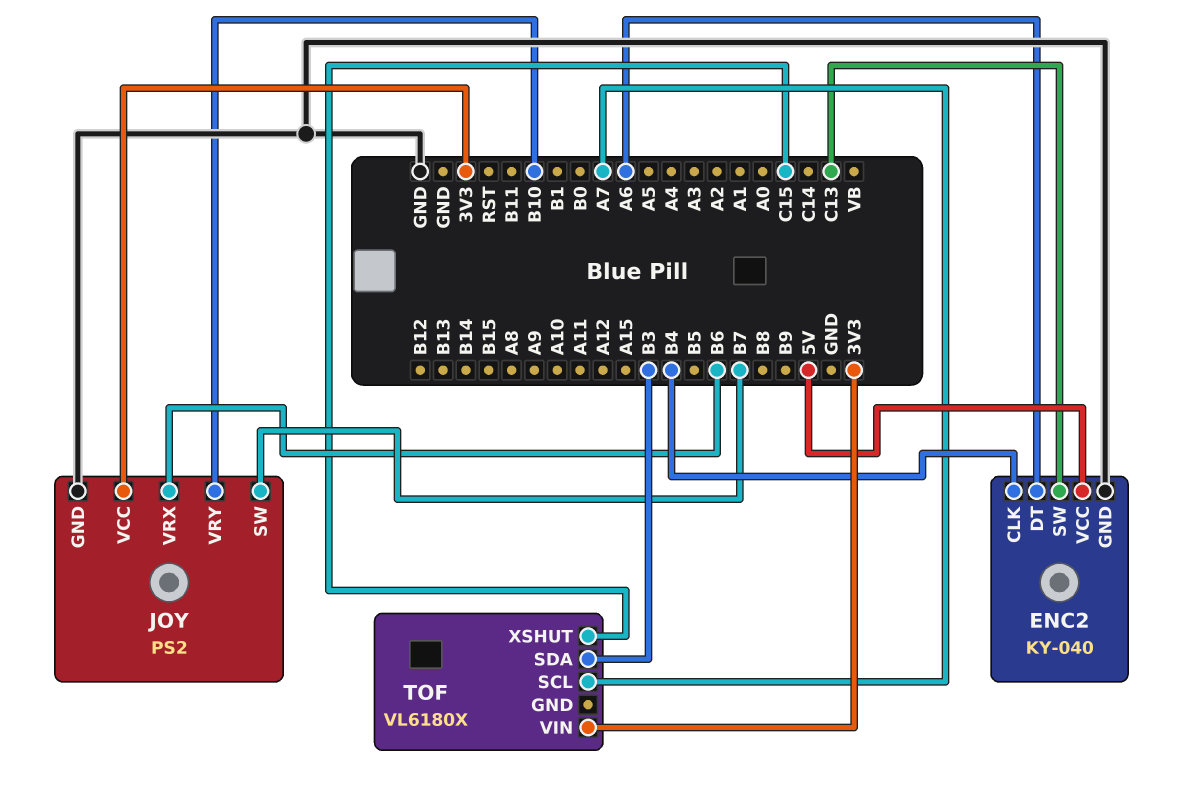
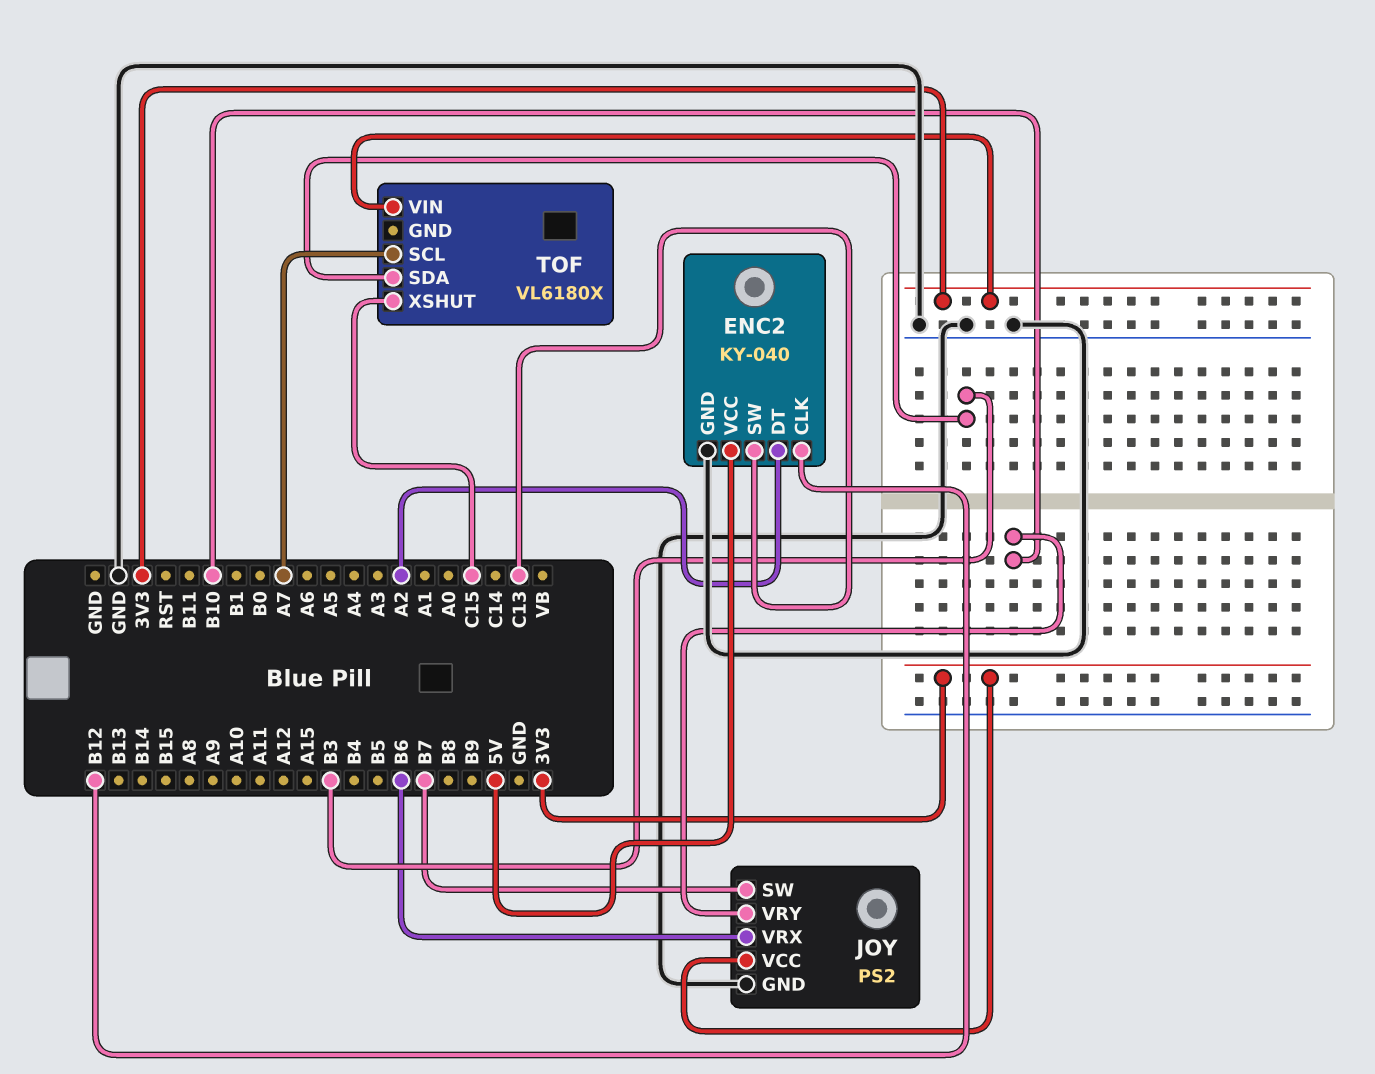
ENC2 pin CLK: B4 -> B12
ENC2 pin DT: A6 -> A2

